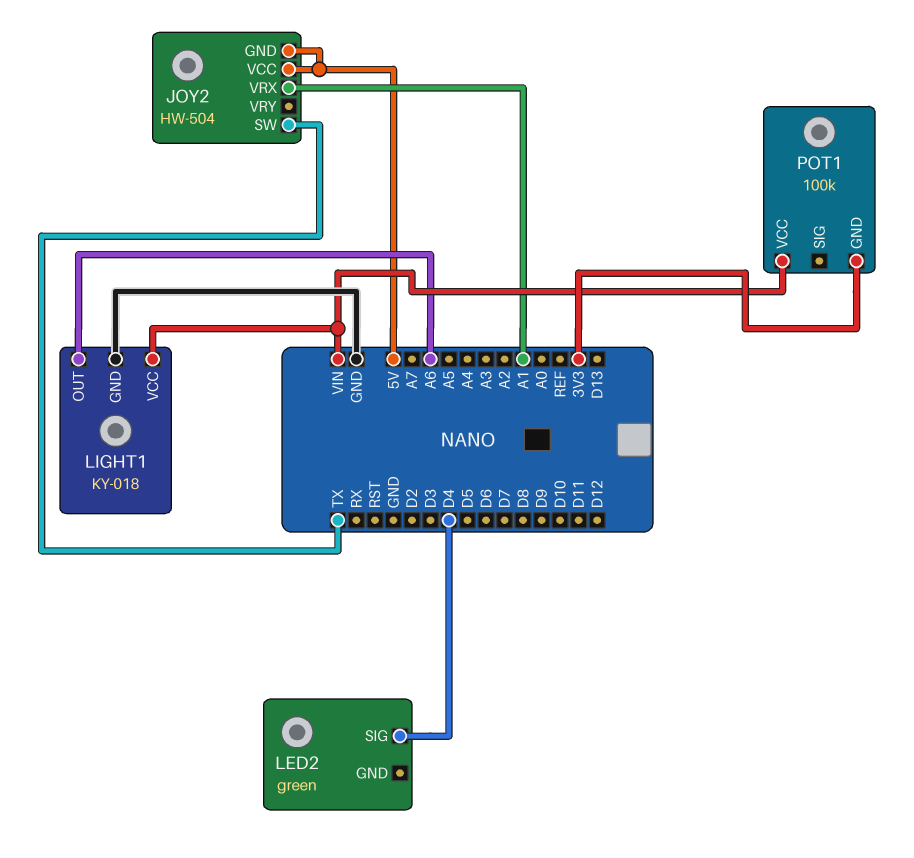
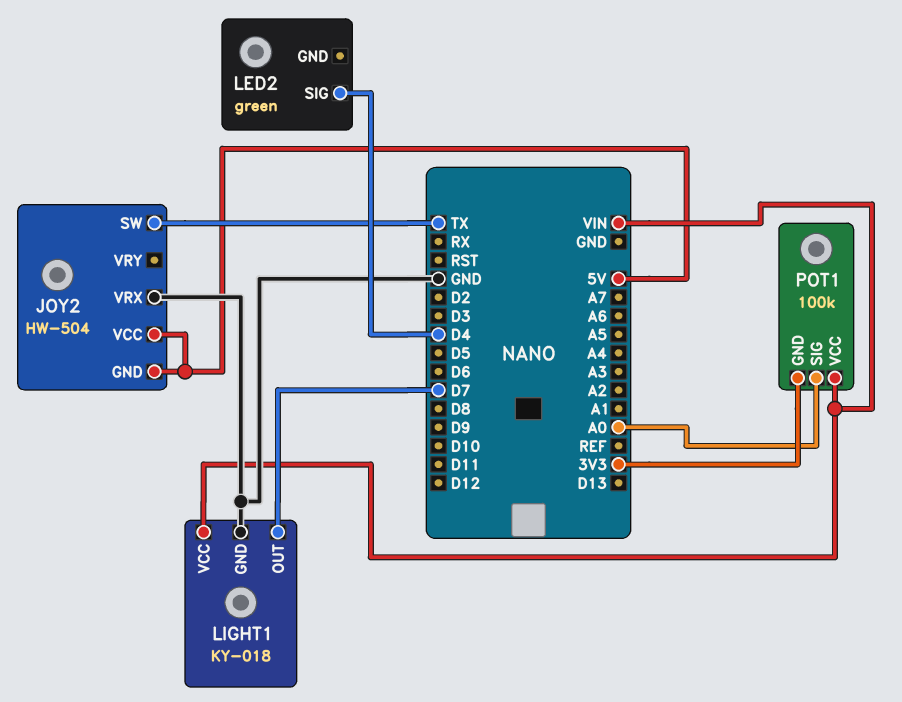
JOY2 pin VRX: A1 -> GND
LIGHT1 pin OUT: A6 -> D7
POT1 pin SIG: none -> A0

